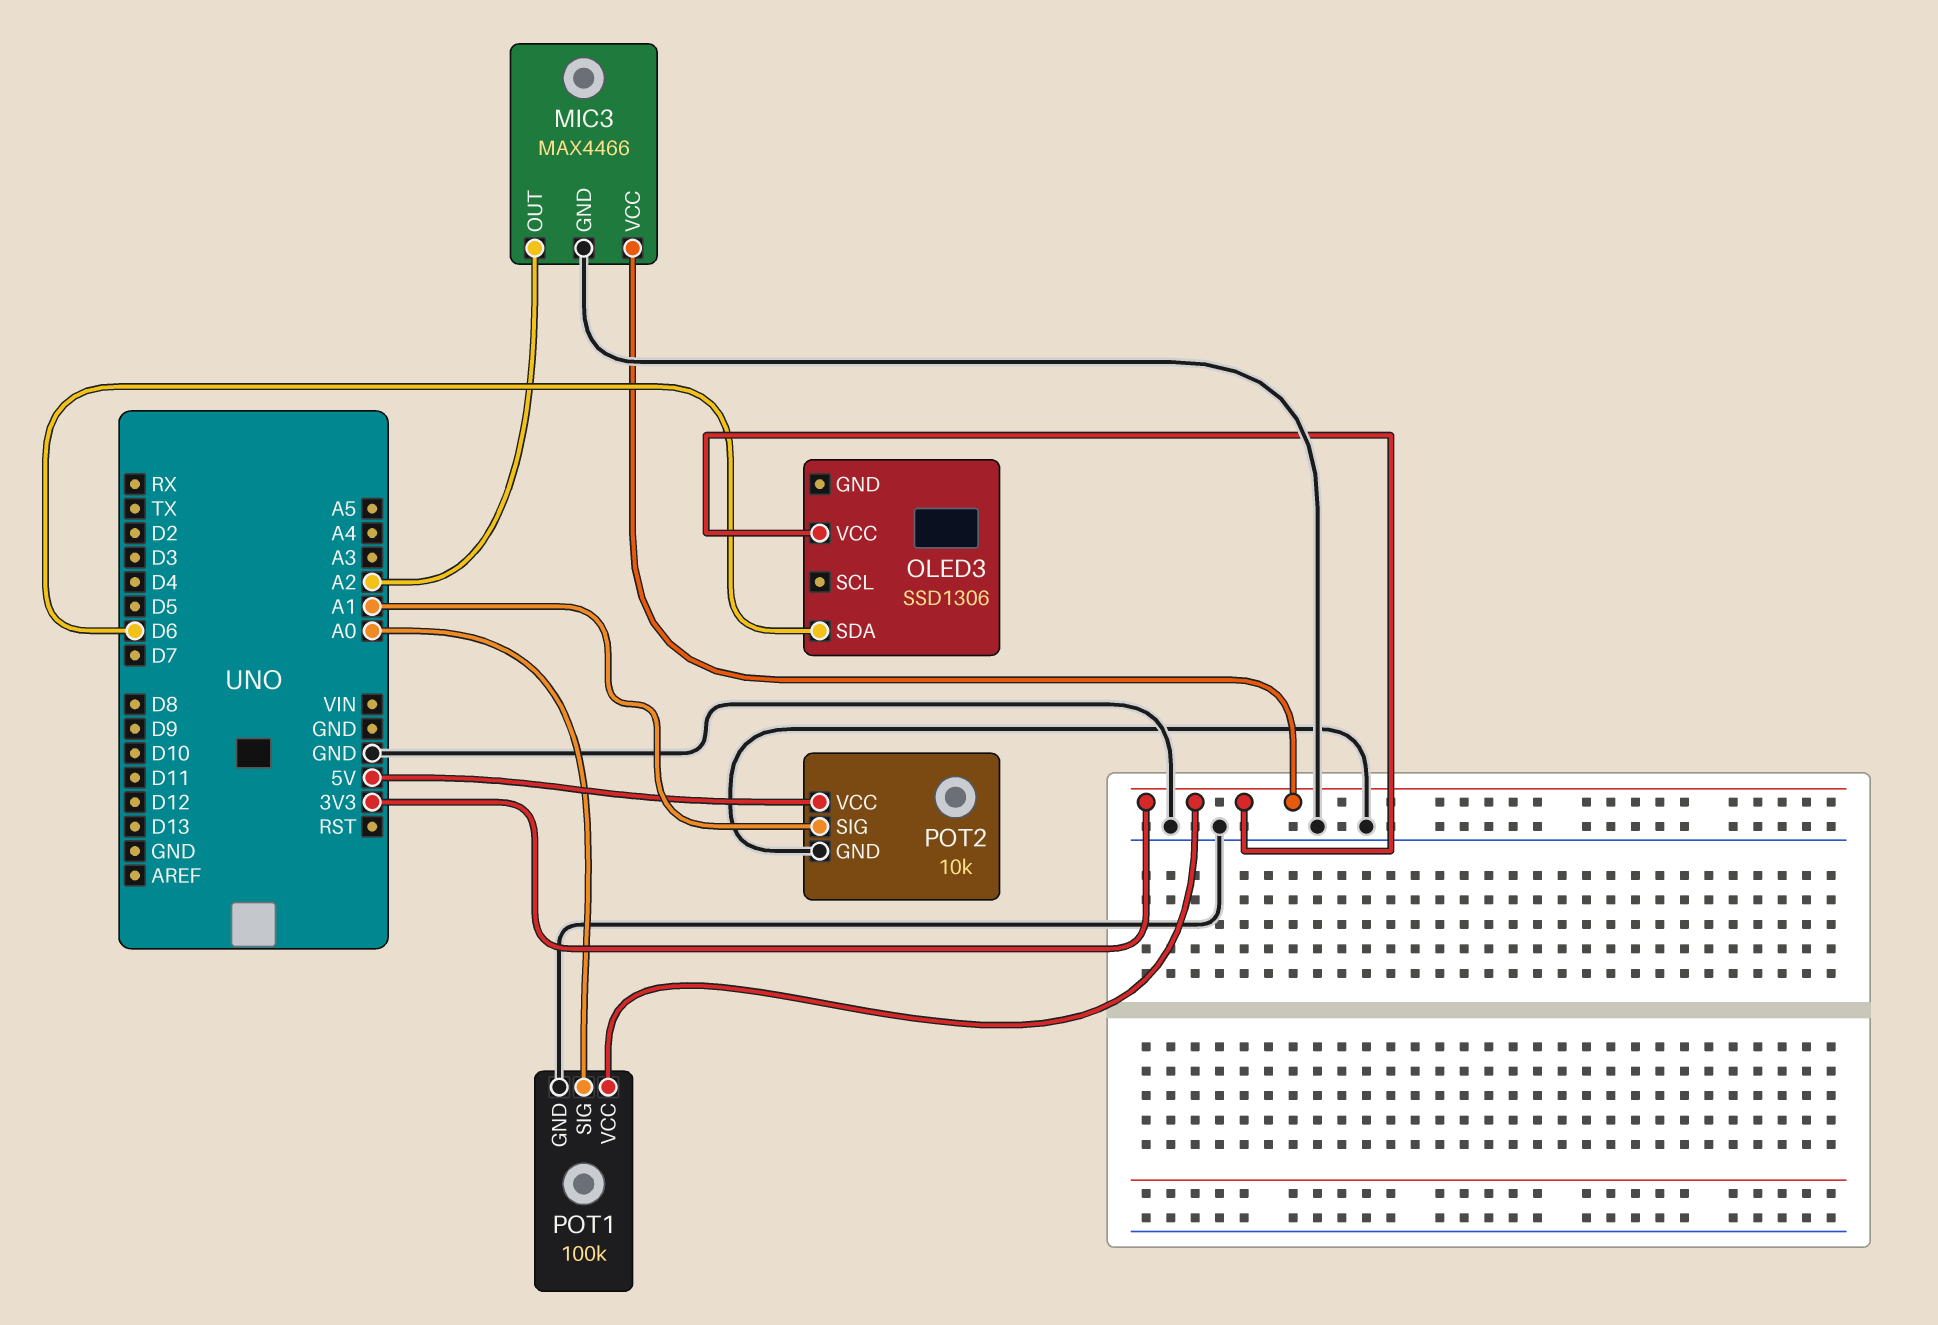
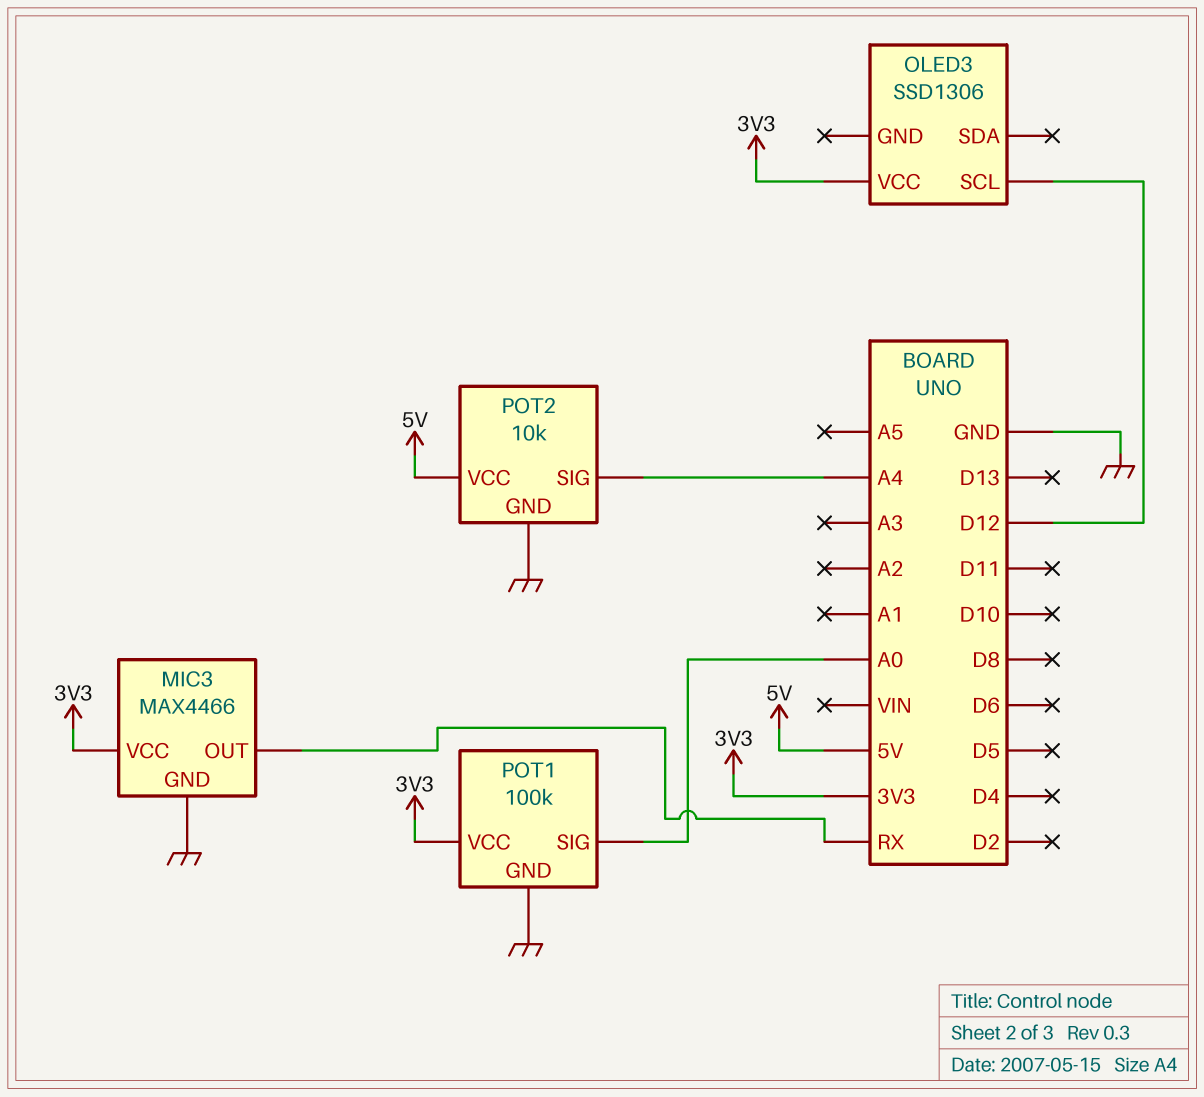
MIC3 pin OUT: A2 -> RX
OLED3 pin SCL: none -> D12
OLED3 pin SDA: D6 -> none
POT2 pin SIG: A1 -> A4

